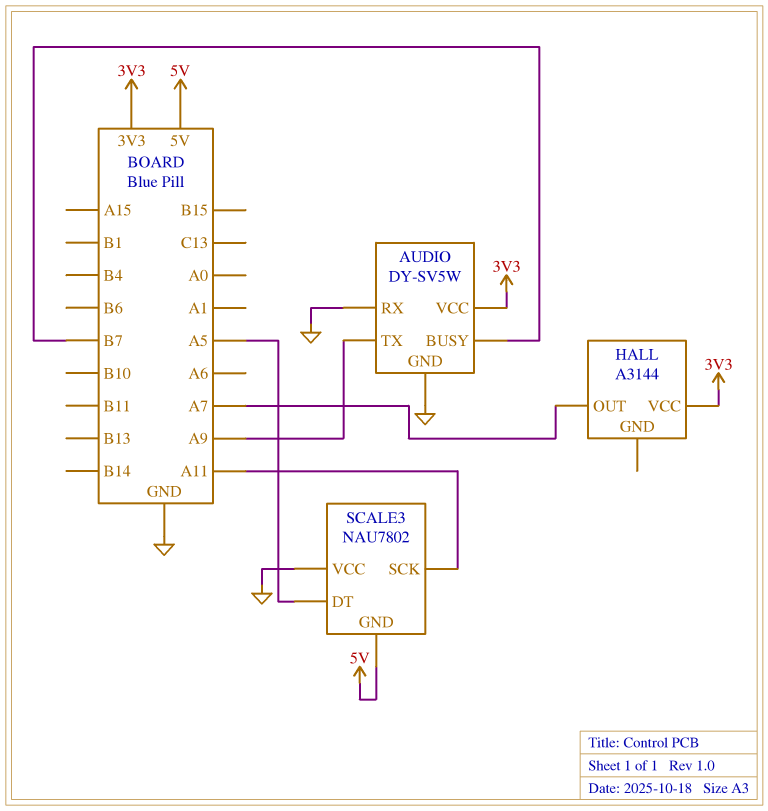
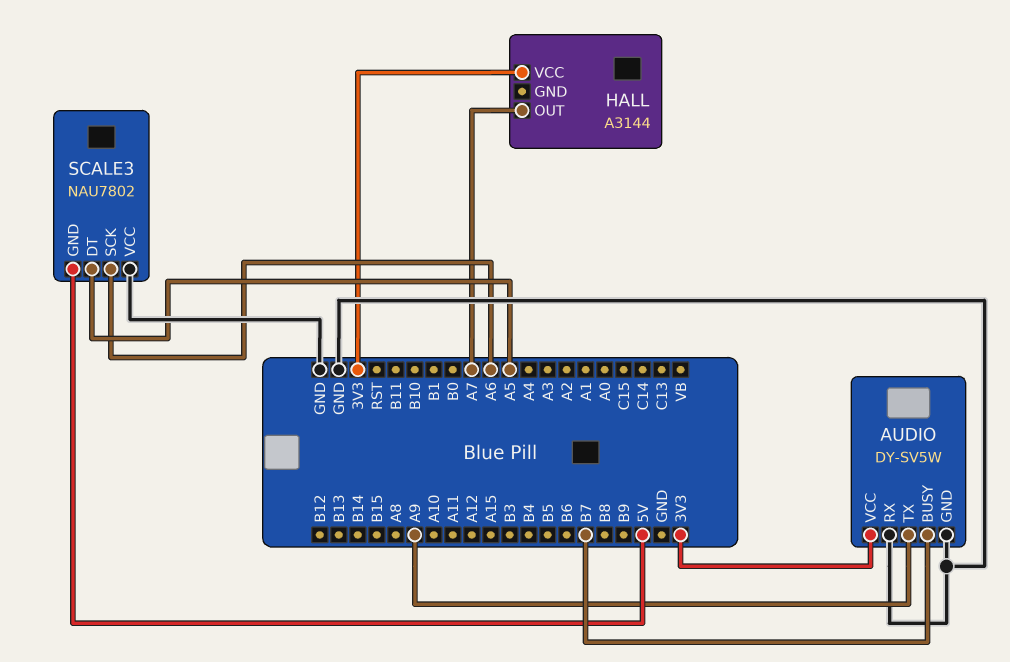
SCALE3 pin SCK: A11 -> A6

